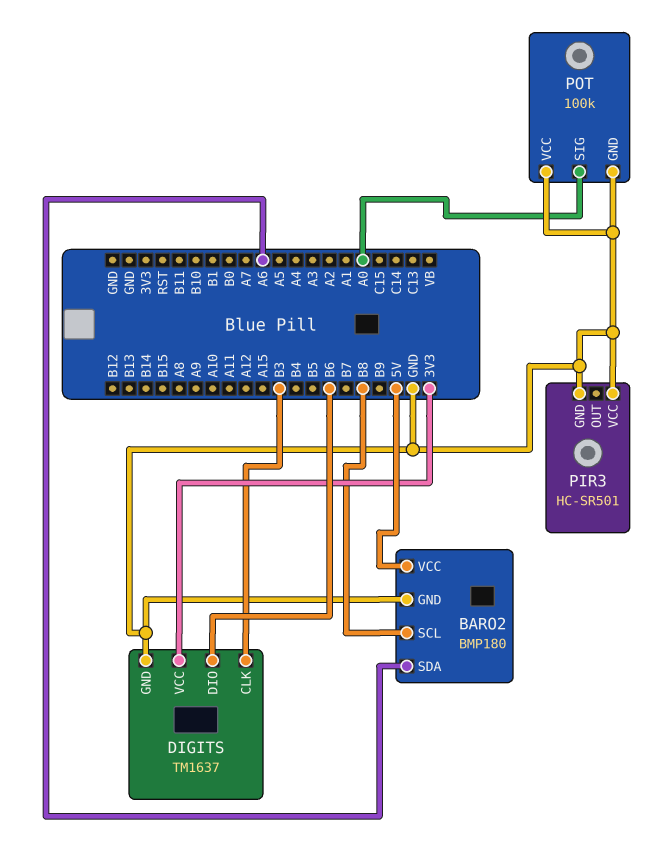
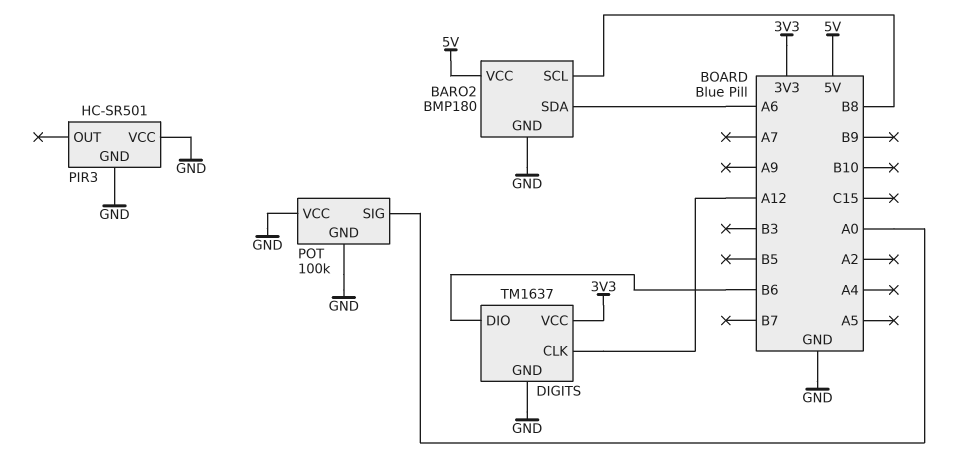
DIGITS pin CLK: B3 -> A12

